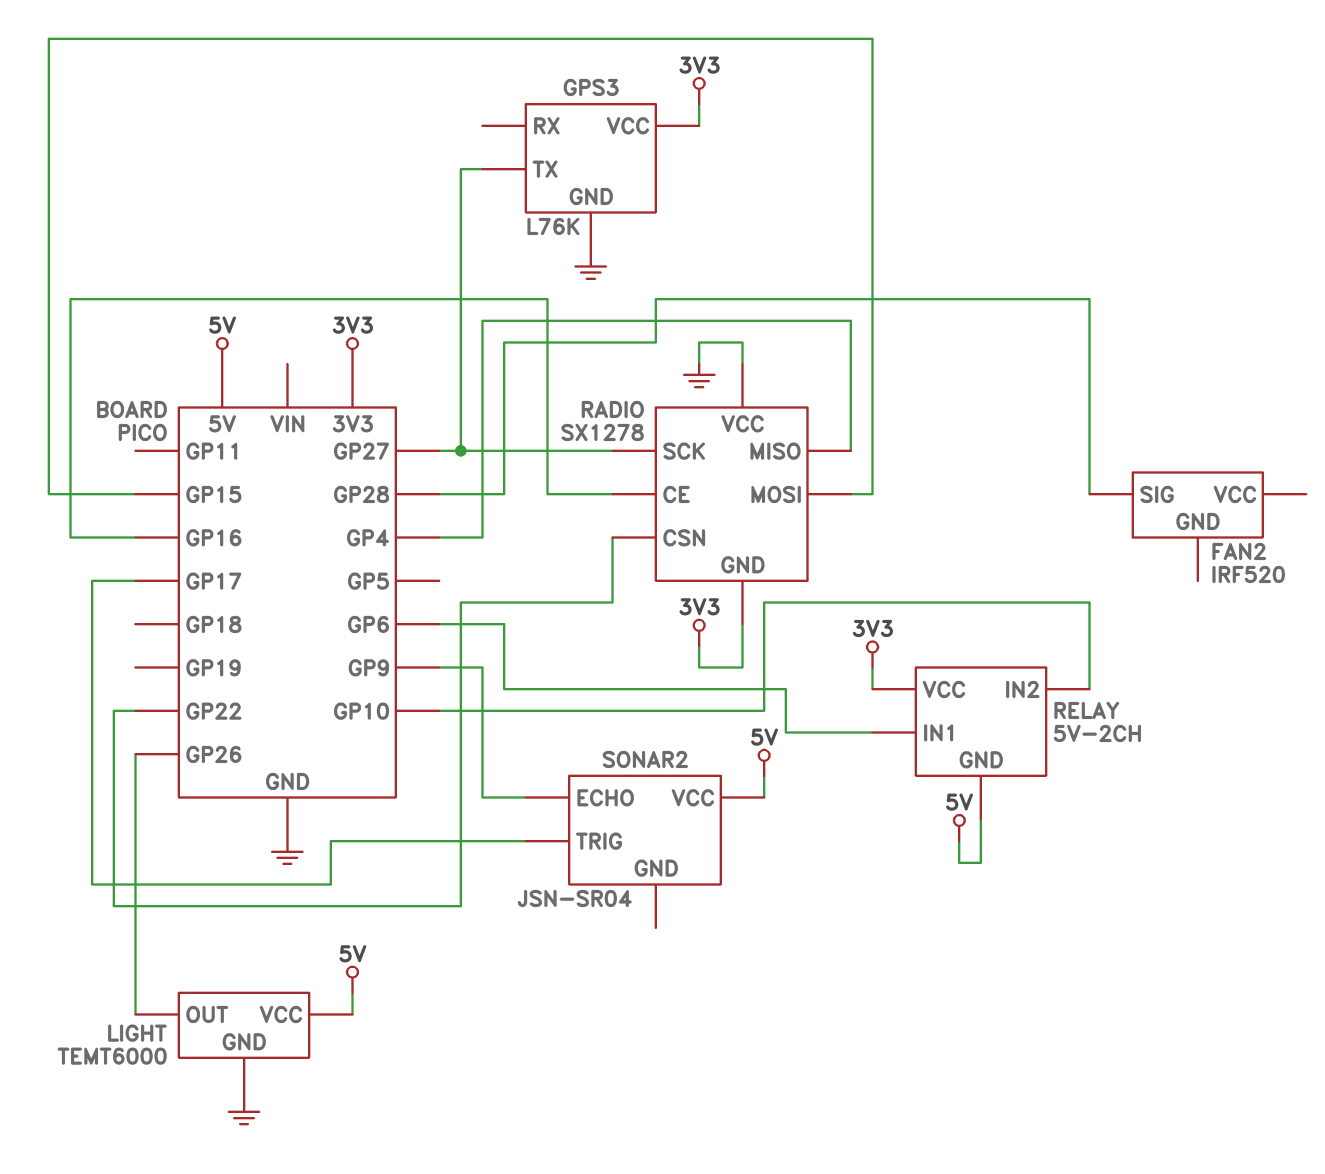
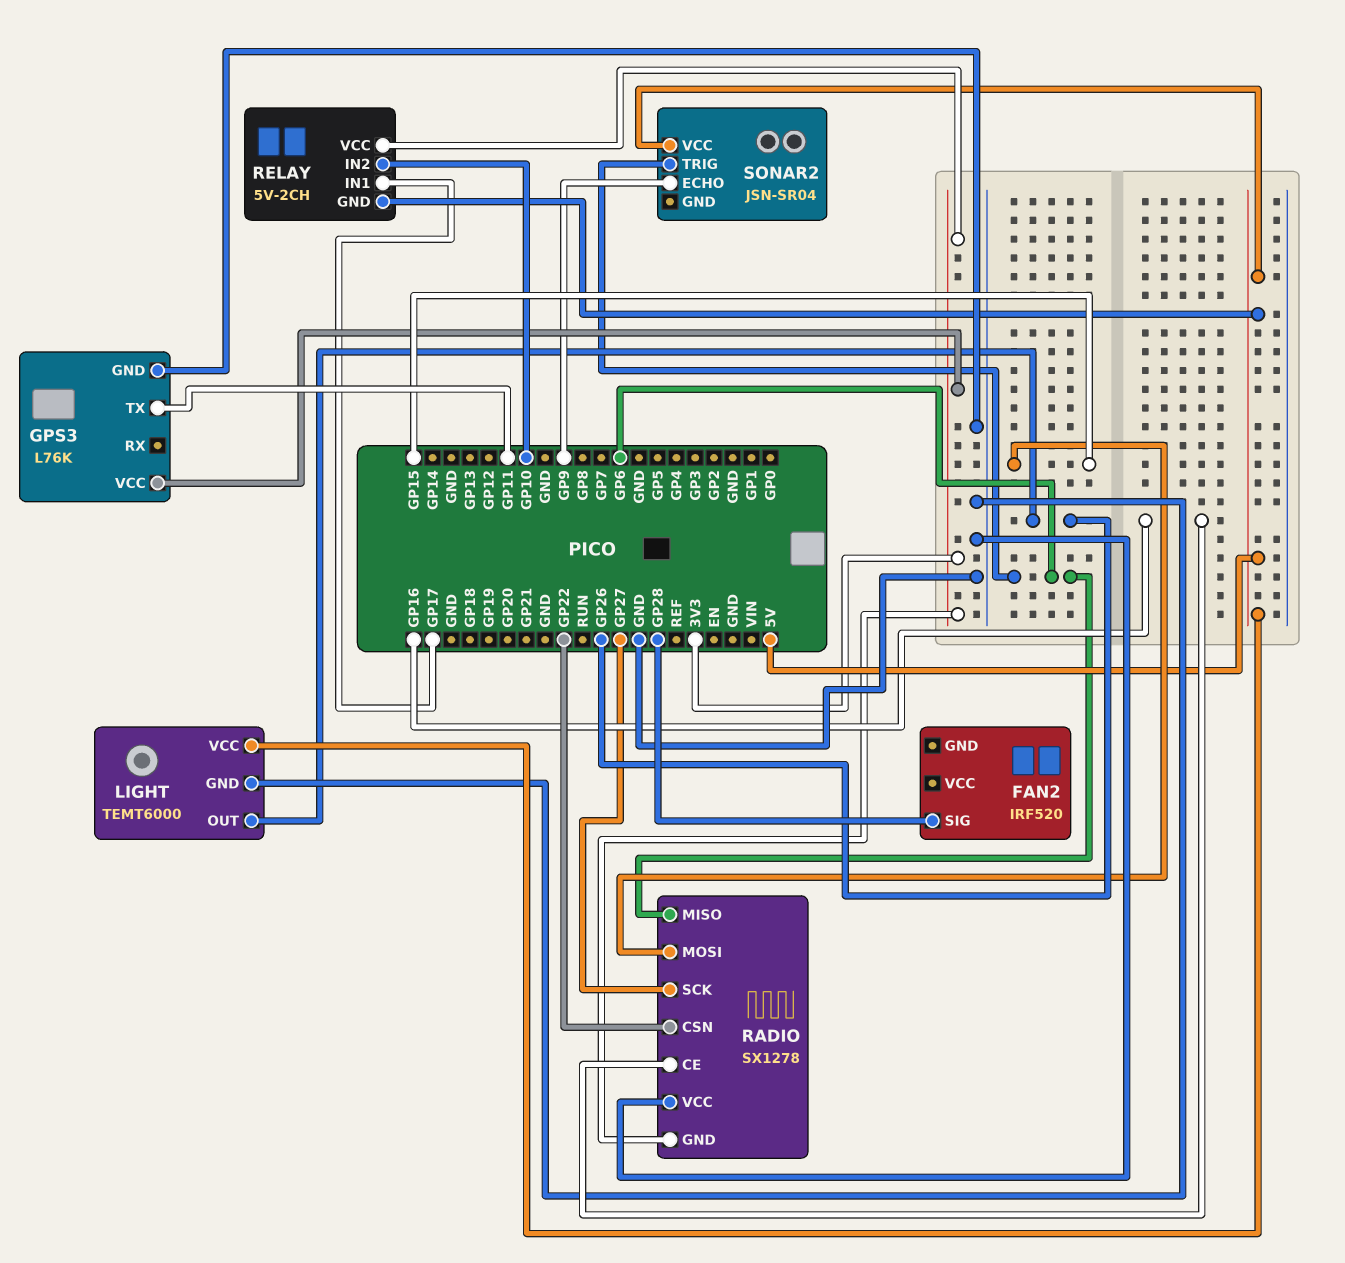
GPS3 pin TX: GP27 -> GP11
RADIO pin MISO: GP4 -> GP6
RELAY pin IN1: GP6 -> GP17
SONAR2 pin TRIG: GP17 -> GP6

